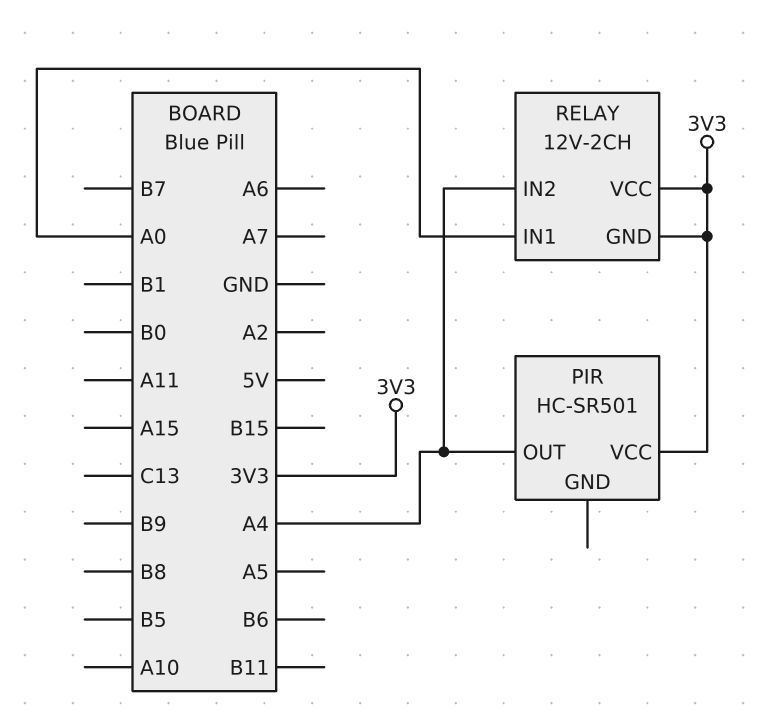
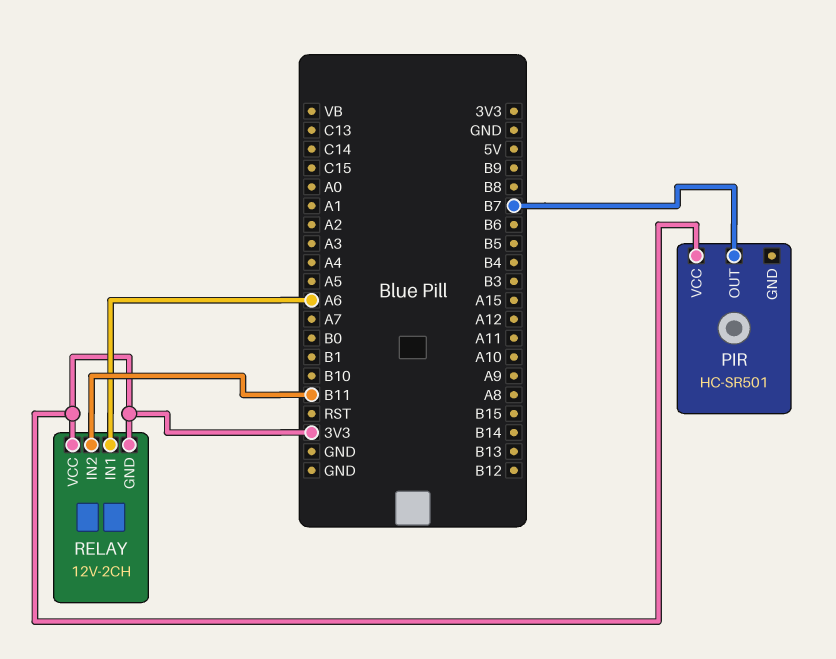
PIR pin OUT: A4 -> B7
RELAY pin IN1: A0 -> A6
RELAY pin IN2: A4 -> B11

